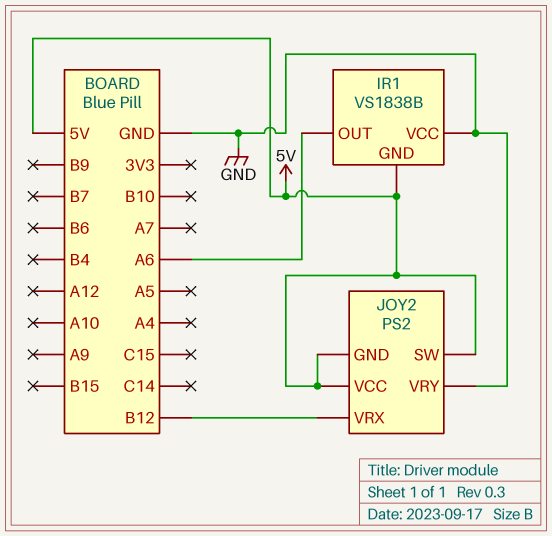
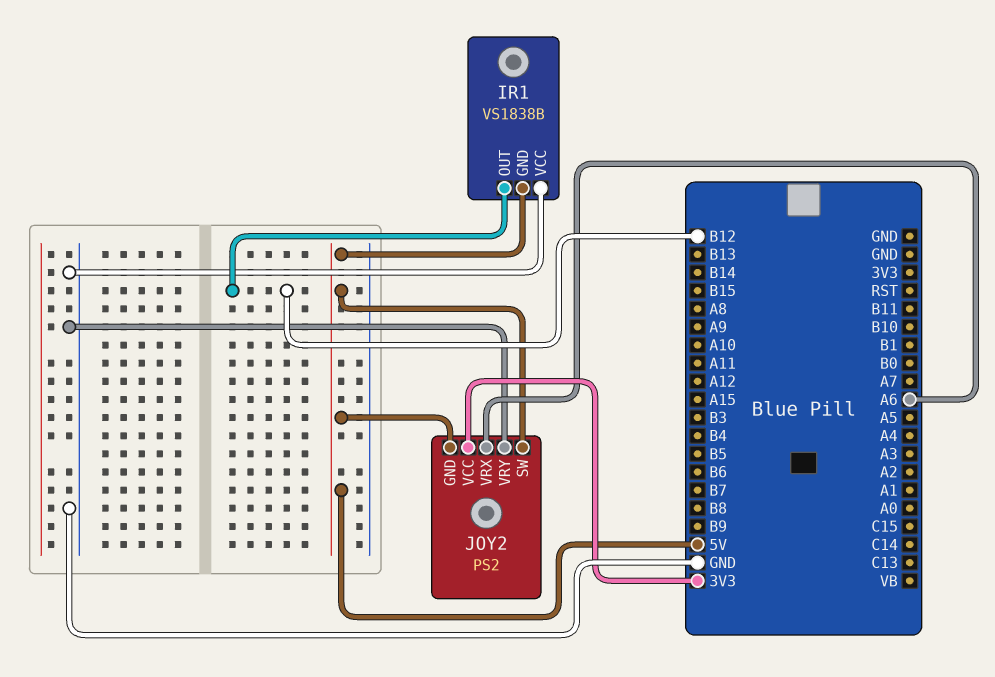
IR1 pin OUT: A6 -> B12
JOY2 pin VCC: 5V -> 3V3
JOY2 pin VRX: B12 -> A6

